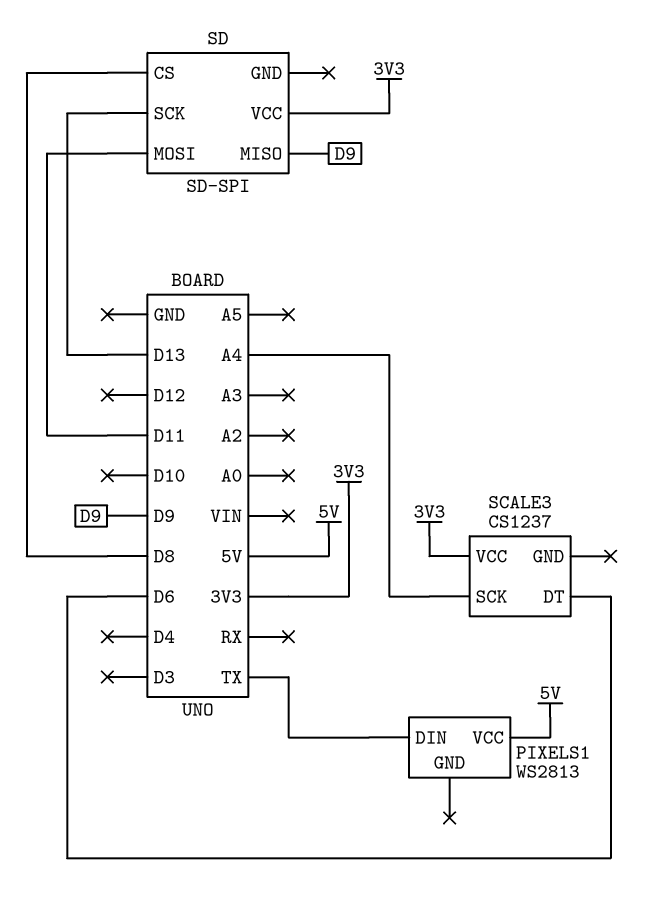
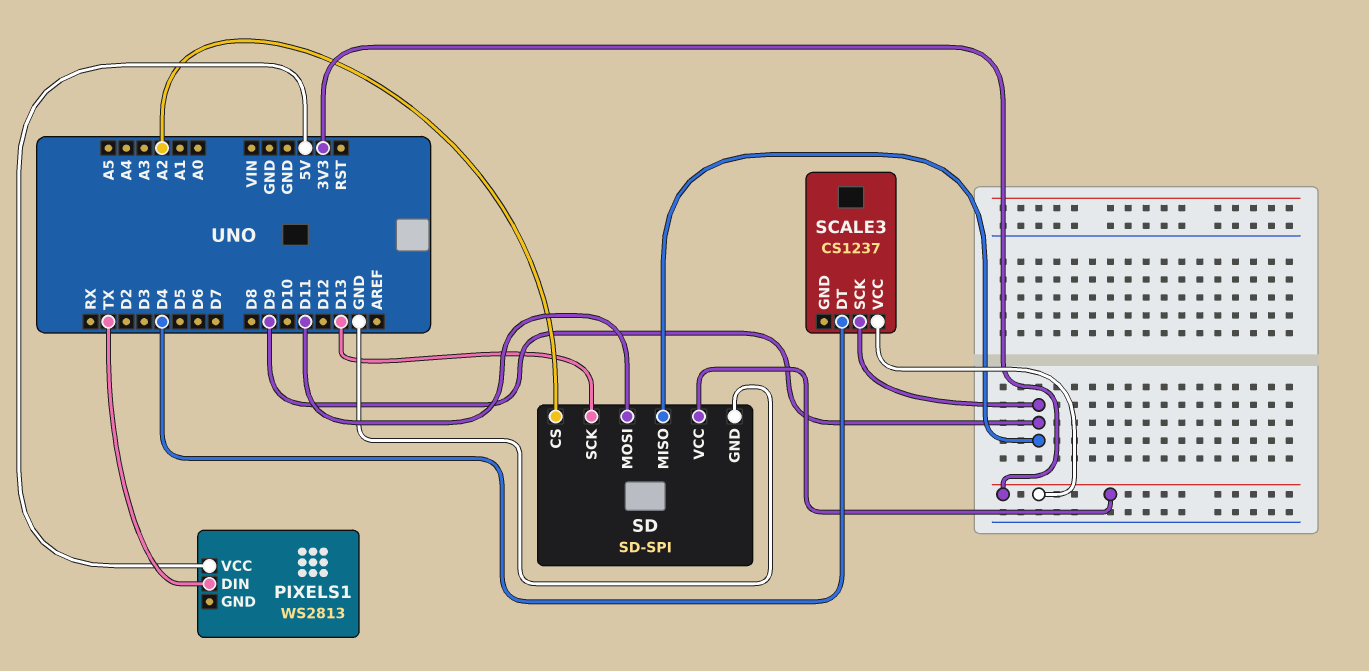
SCALE3 pin DT: D6 -> D4
SCALE3 pin SCK: A4 -> D9
SD pin CS: D8 -> A2
SD pin GND: none -> GND

